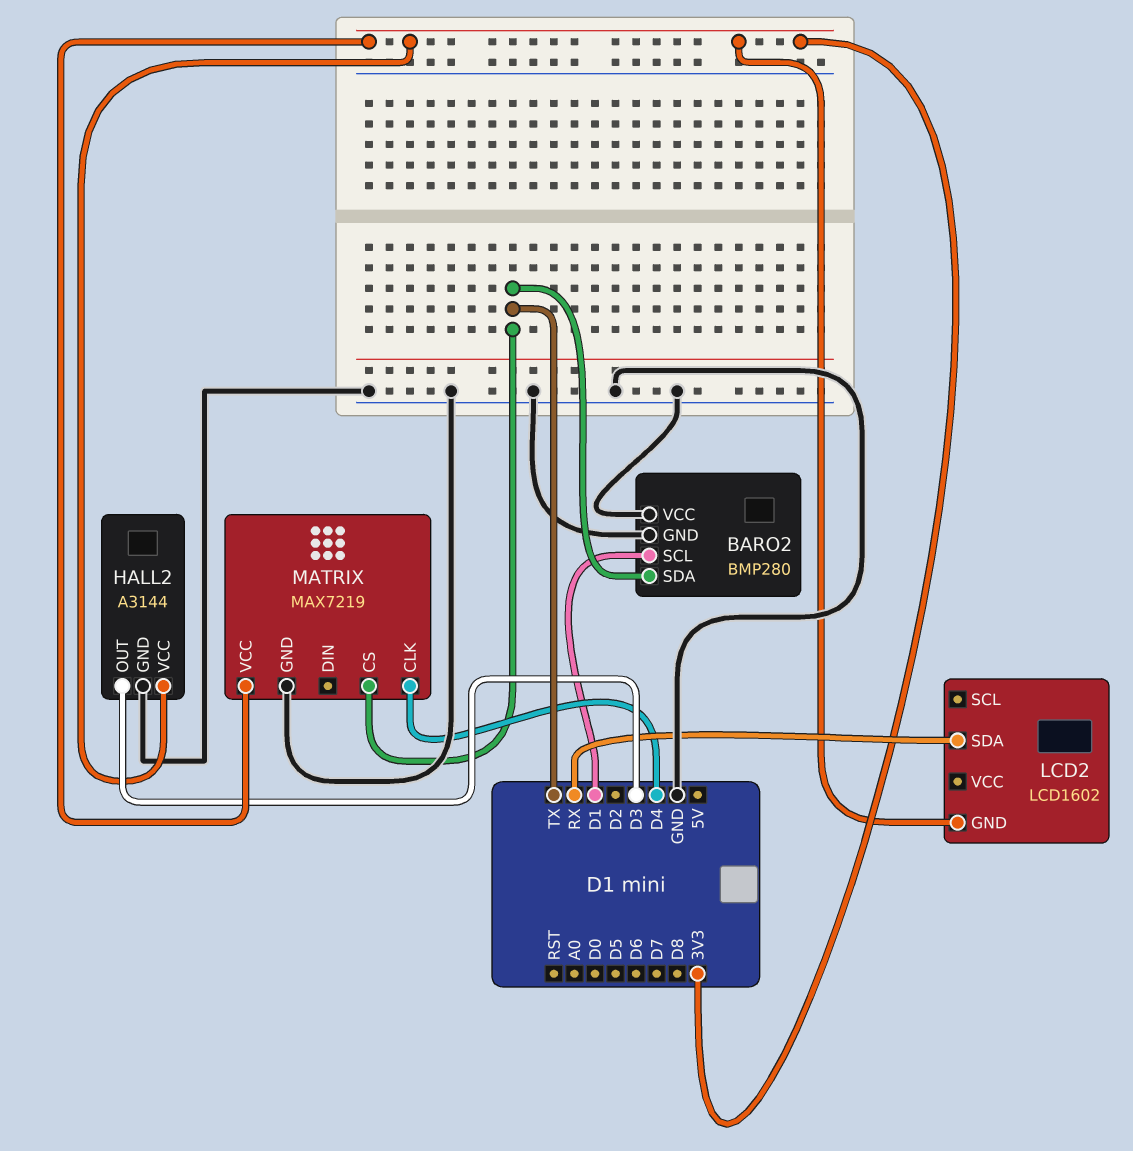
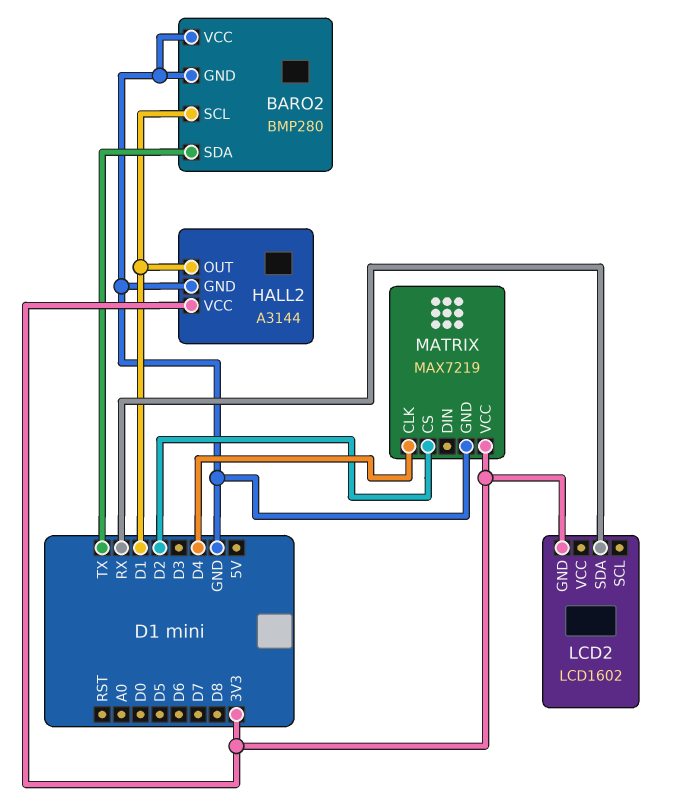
HALL2 pin OUT: D3 -> D1
MATRIX pin CS: TX -> D2

